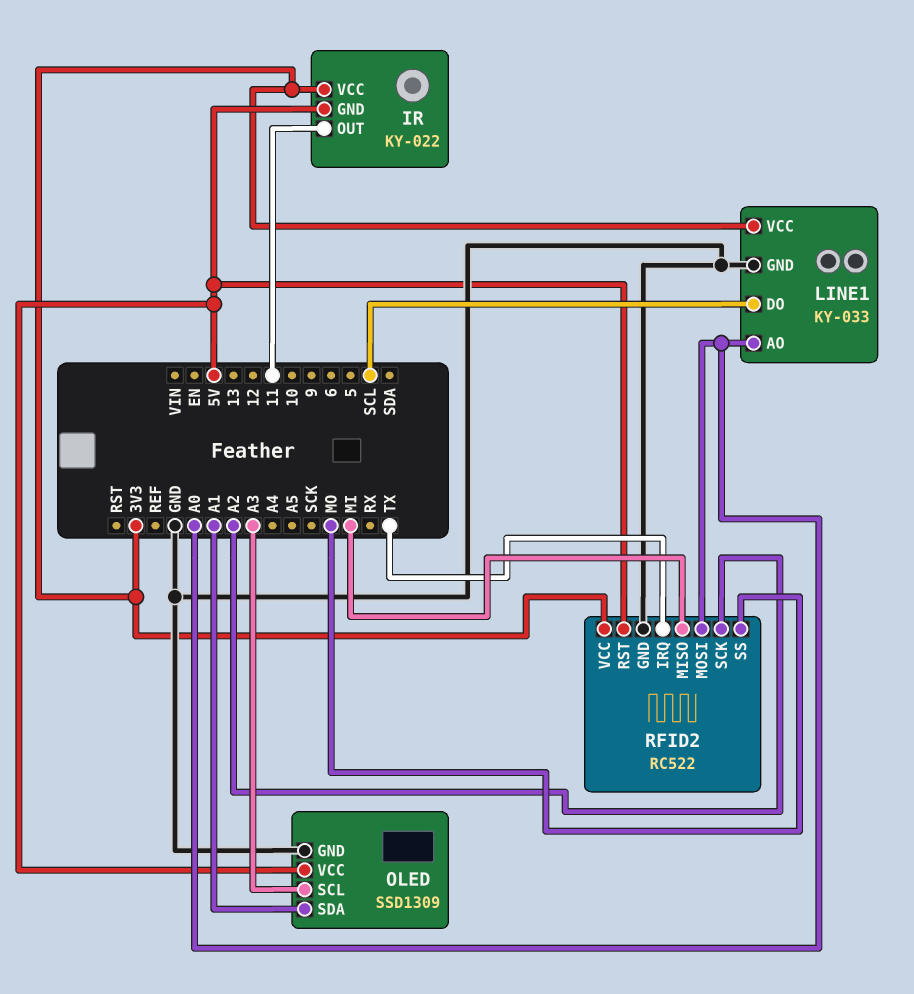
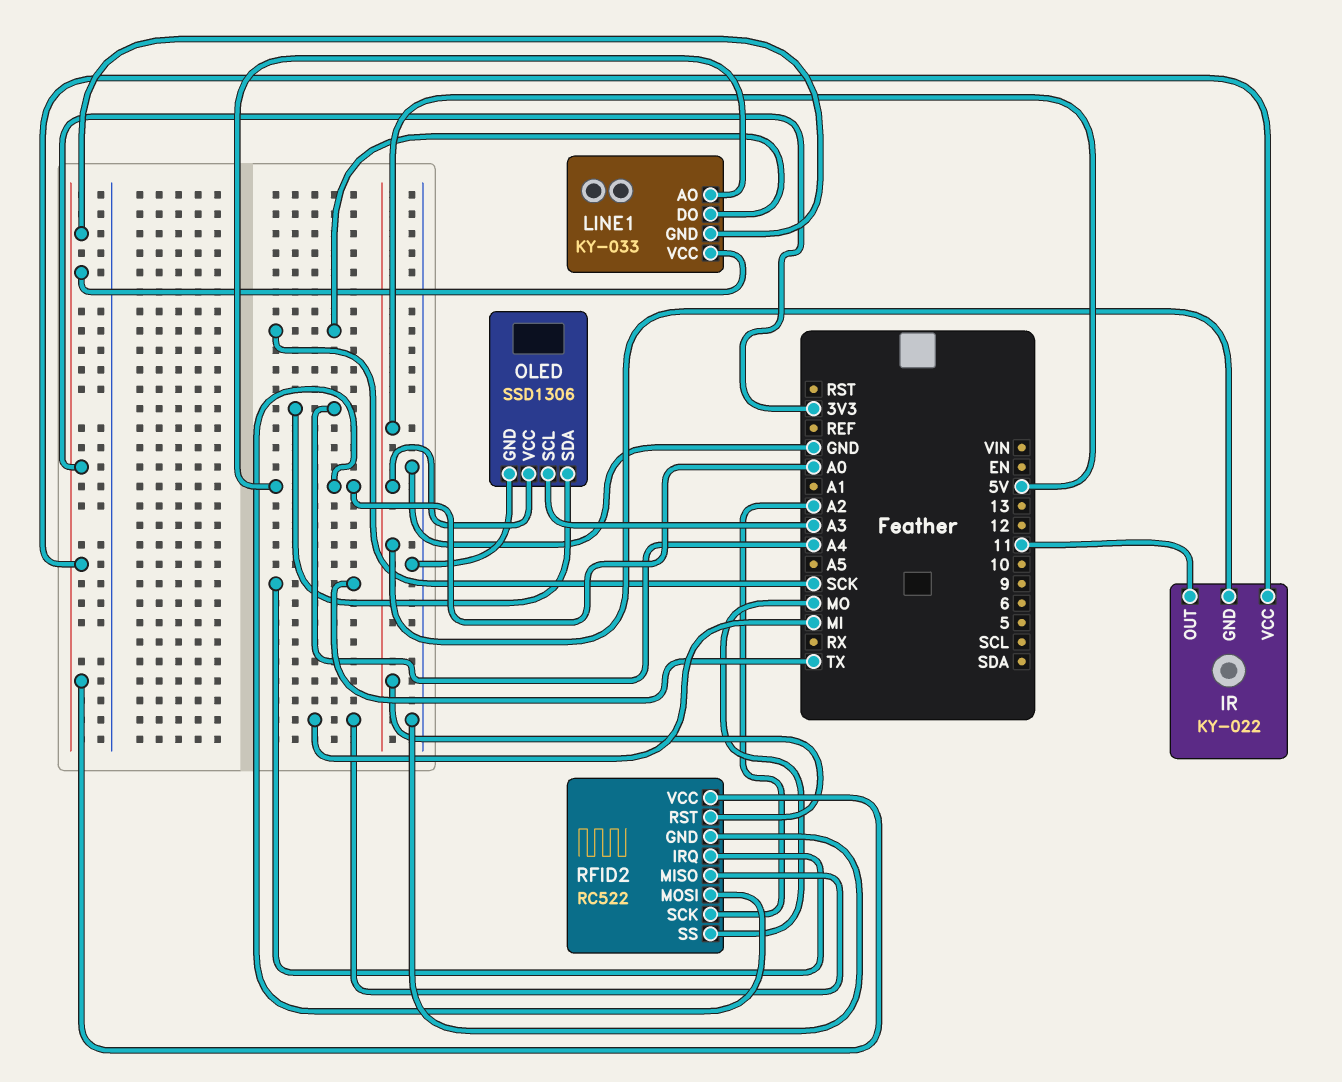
LINE1 pin DO: SCL -> SCK
LINE1 pin GND: GND -> 3V3
OLED: SSD1309 -> SSD1306
OLED pin SDA: A1 -> A4

